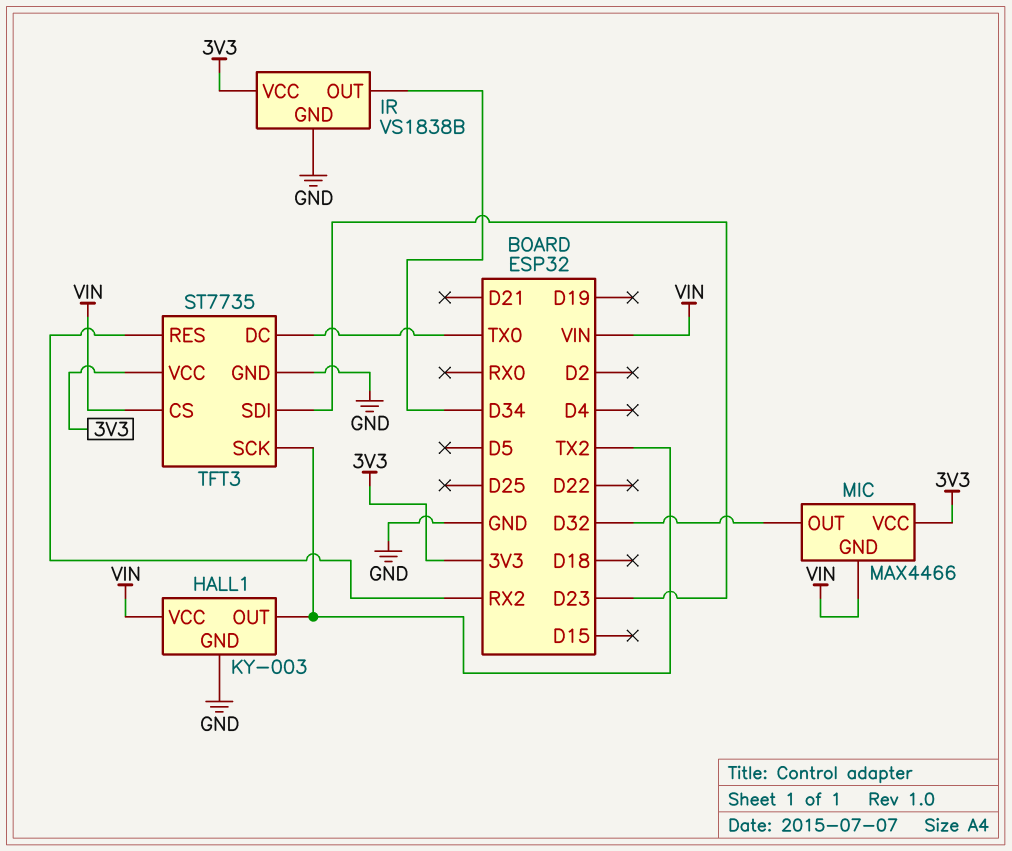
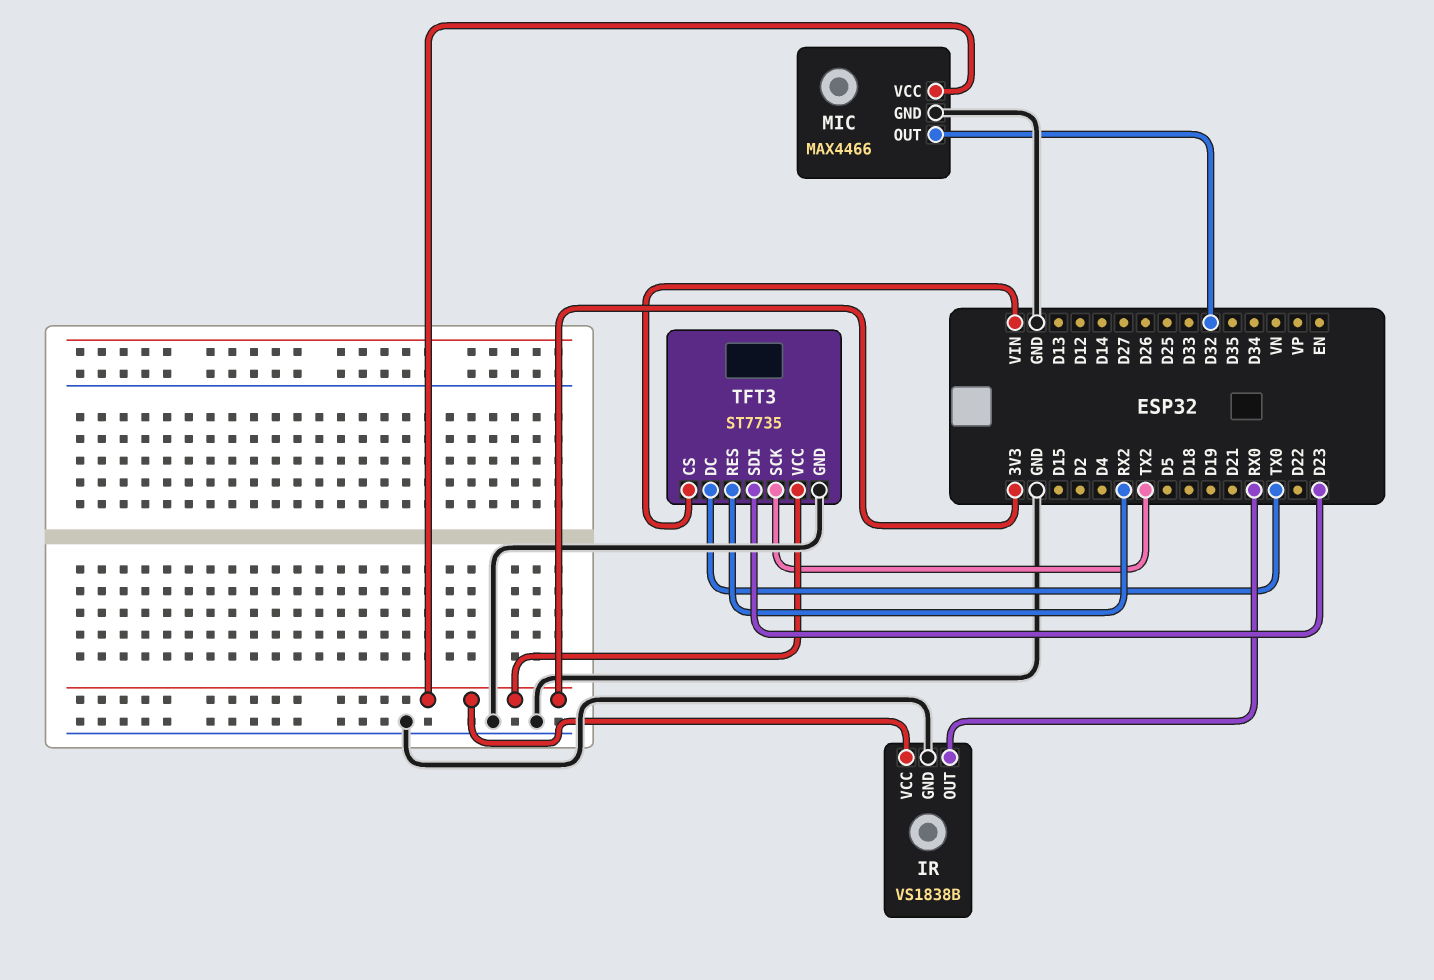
HALL1: KY-003 -> none
HALL1 pin GND: GND -> none
HALL1 pin OUT: TX2 -> none
HALL1 pin VCC: VIN -> none
IR pin OUT: D34 -> RX0
MIC pin GND: VIN -> GND

